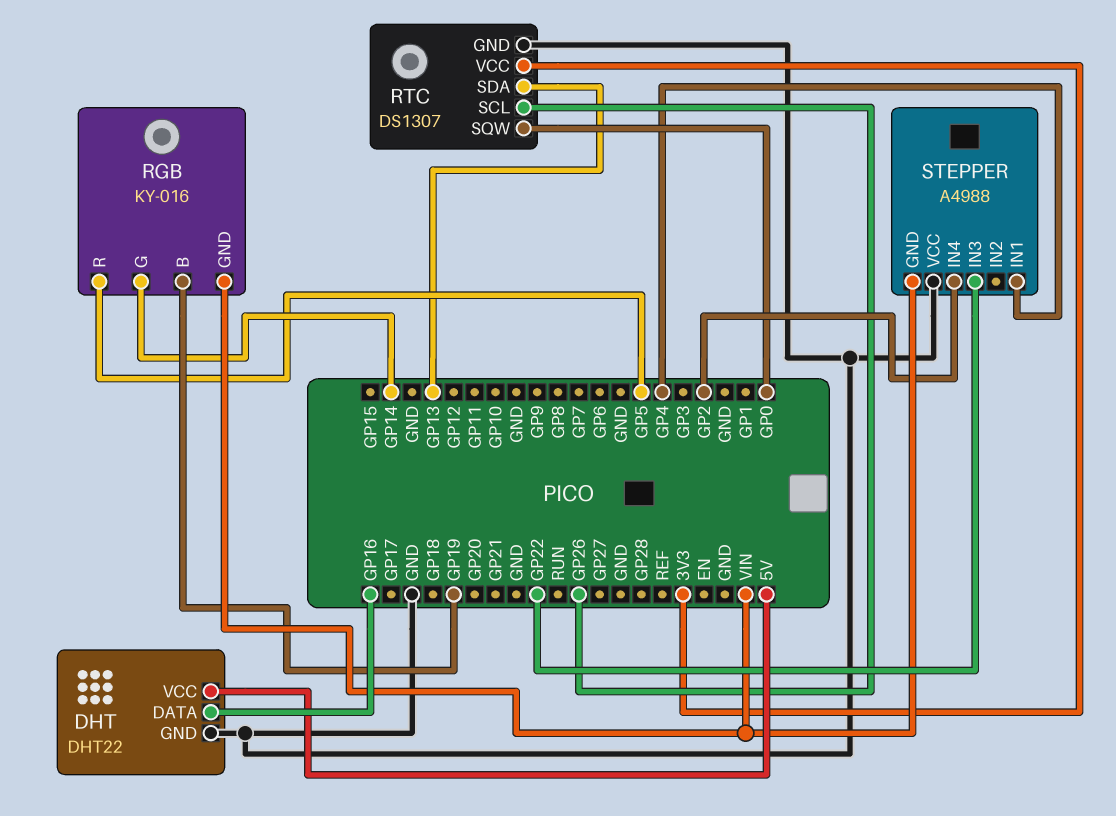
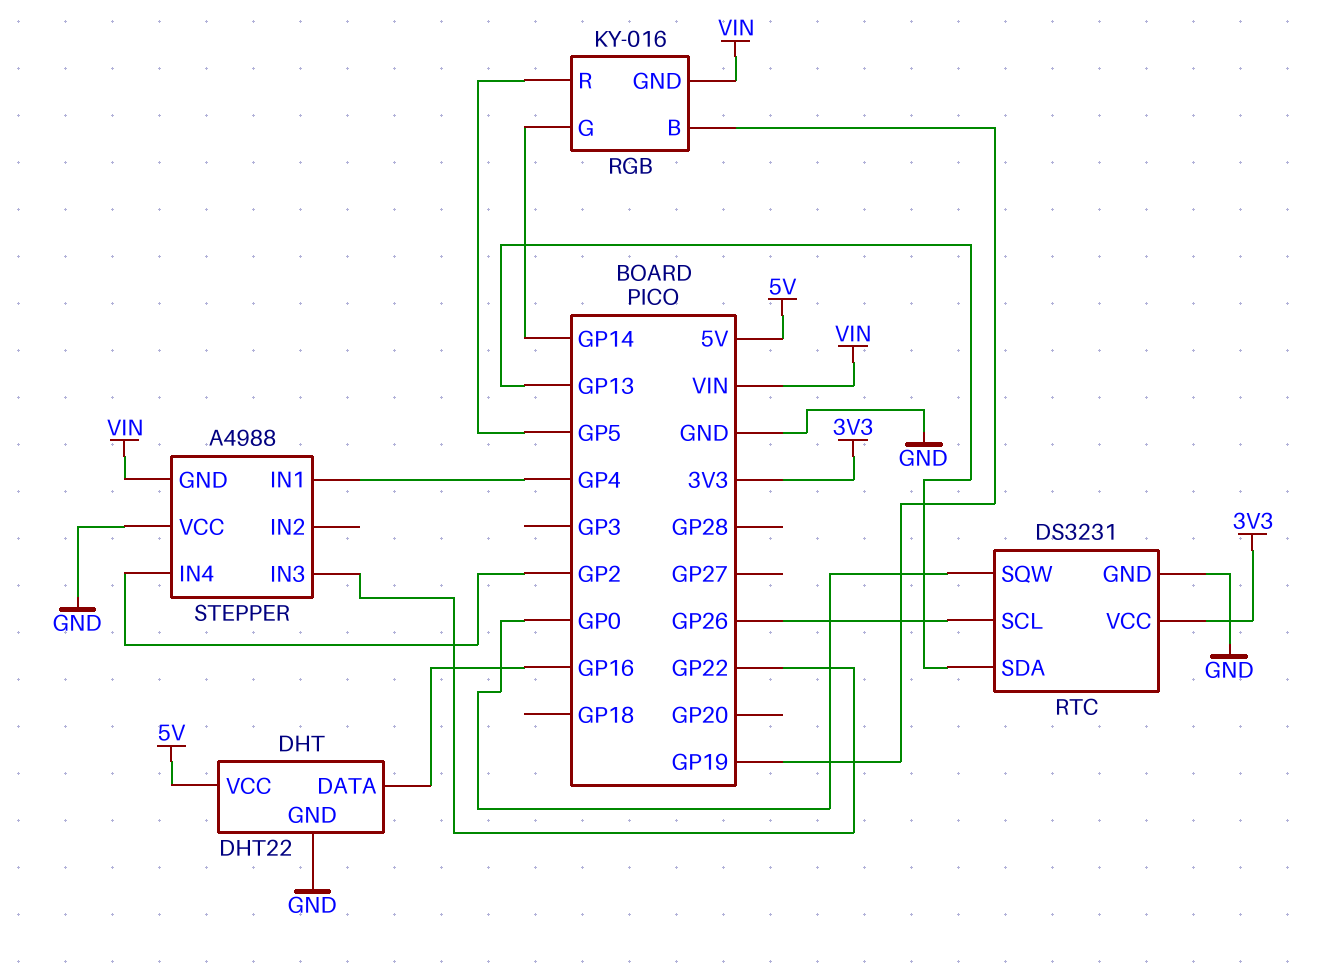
RTC: DS1307 -> DS3231

